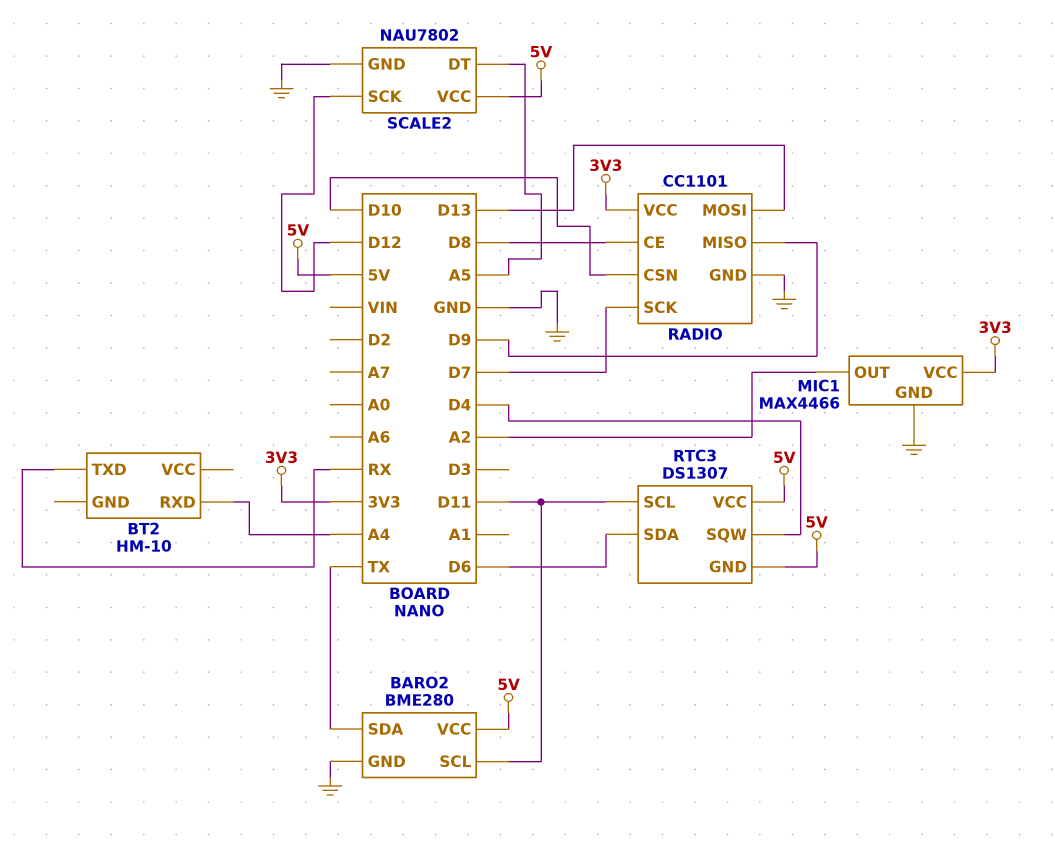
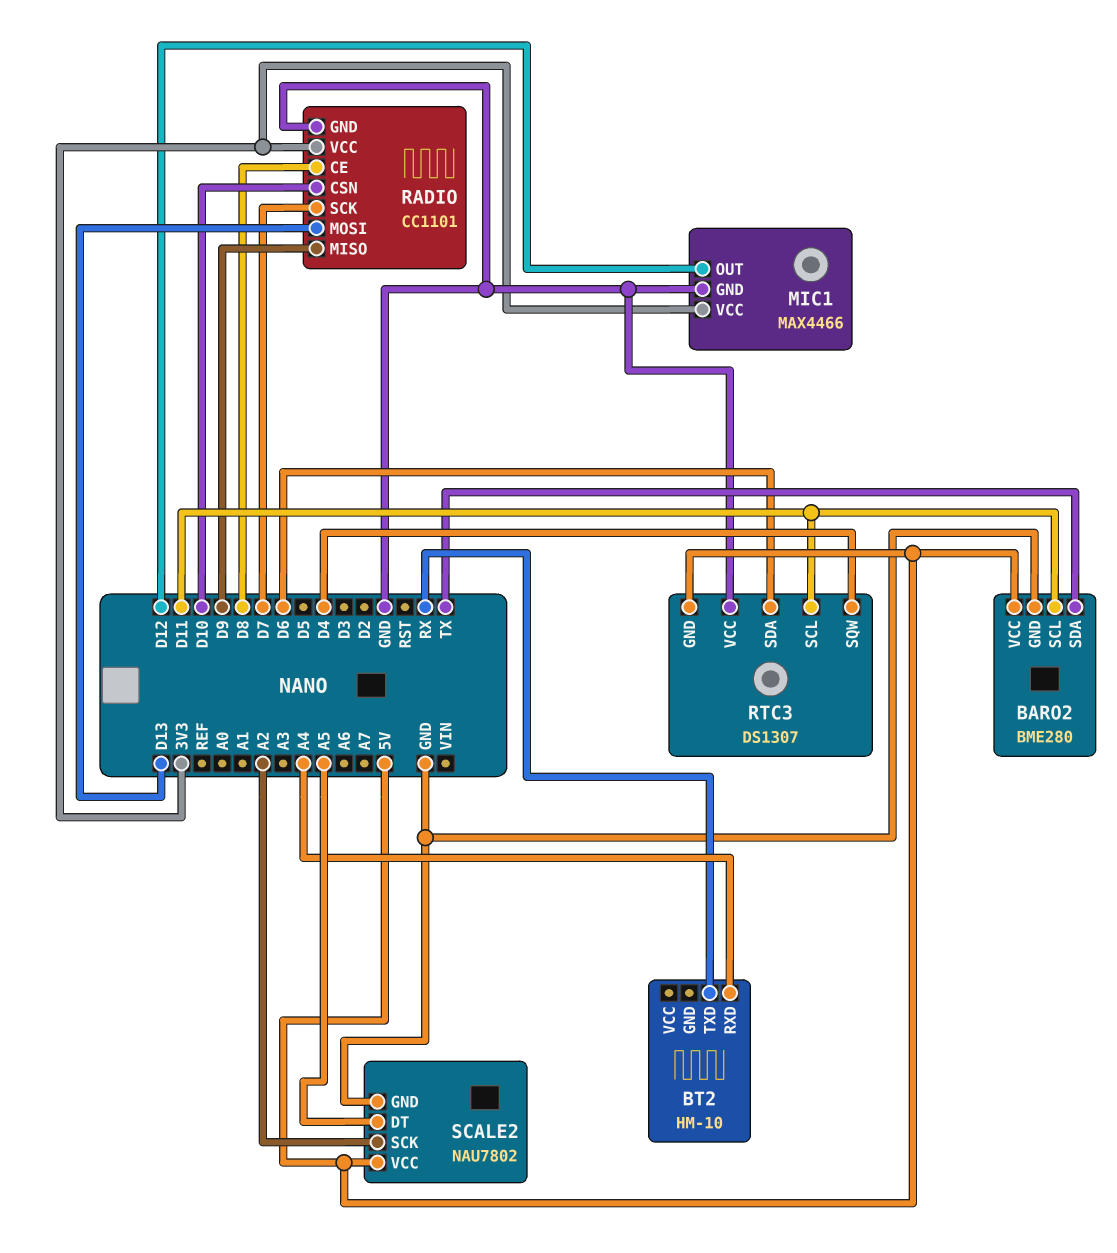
MIC1 pin OUT: A2 -> D12
RTC3 pin VCC: 5V -> GND
SCALE2 pin SCK: D12 -> A2

